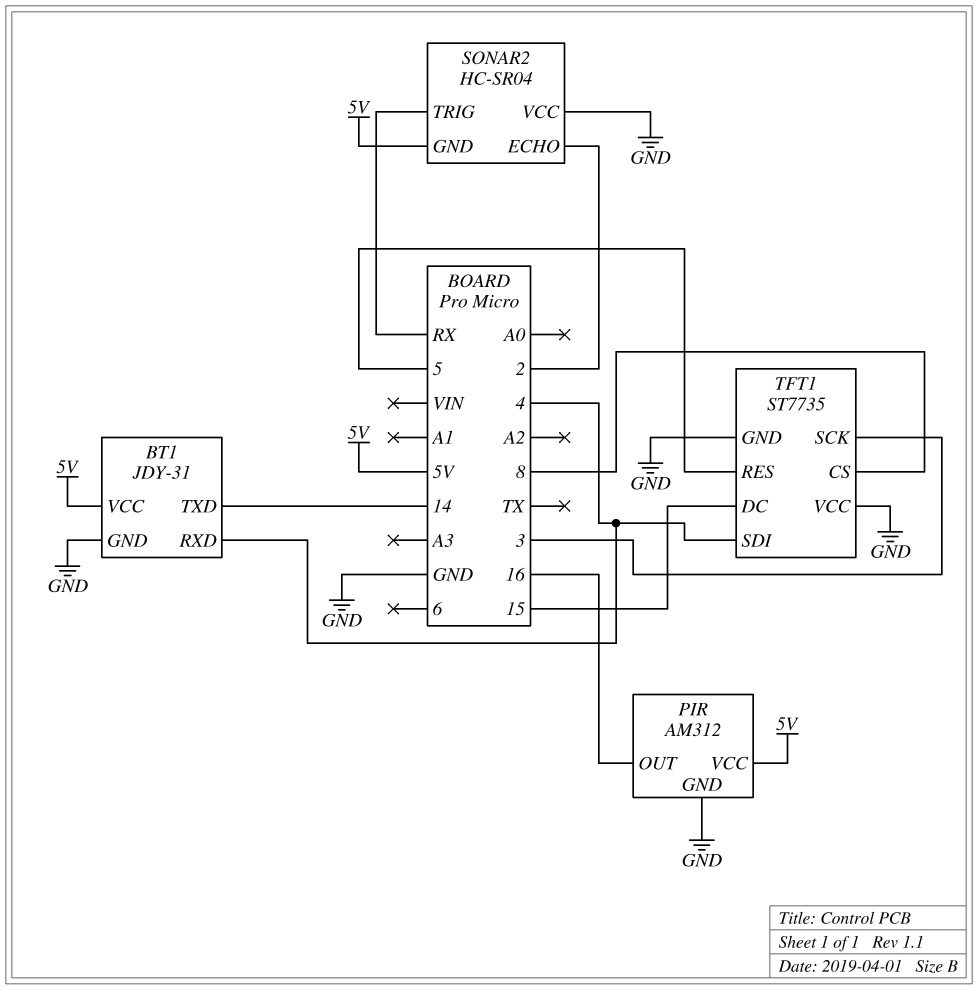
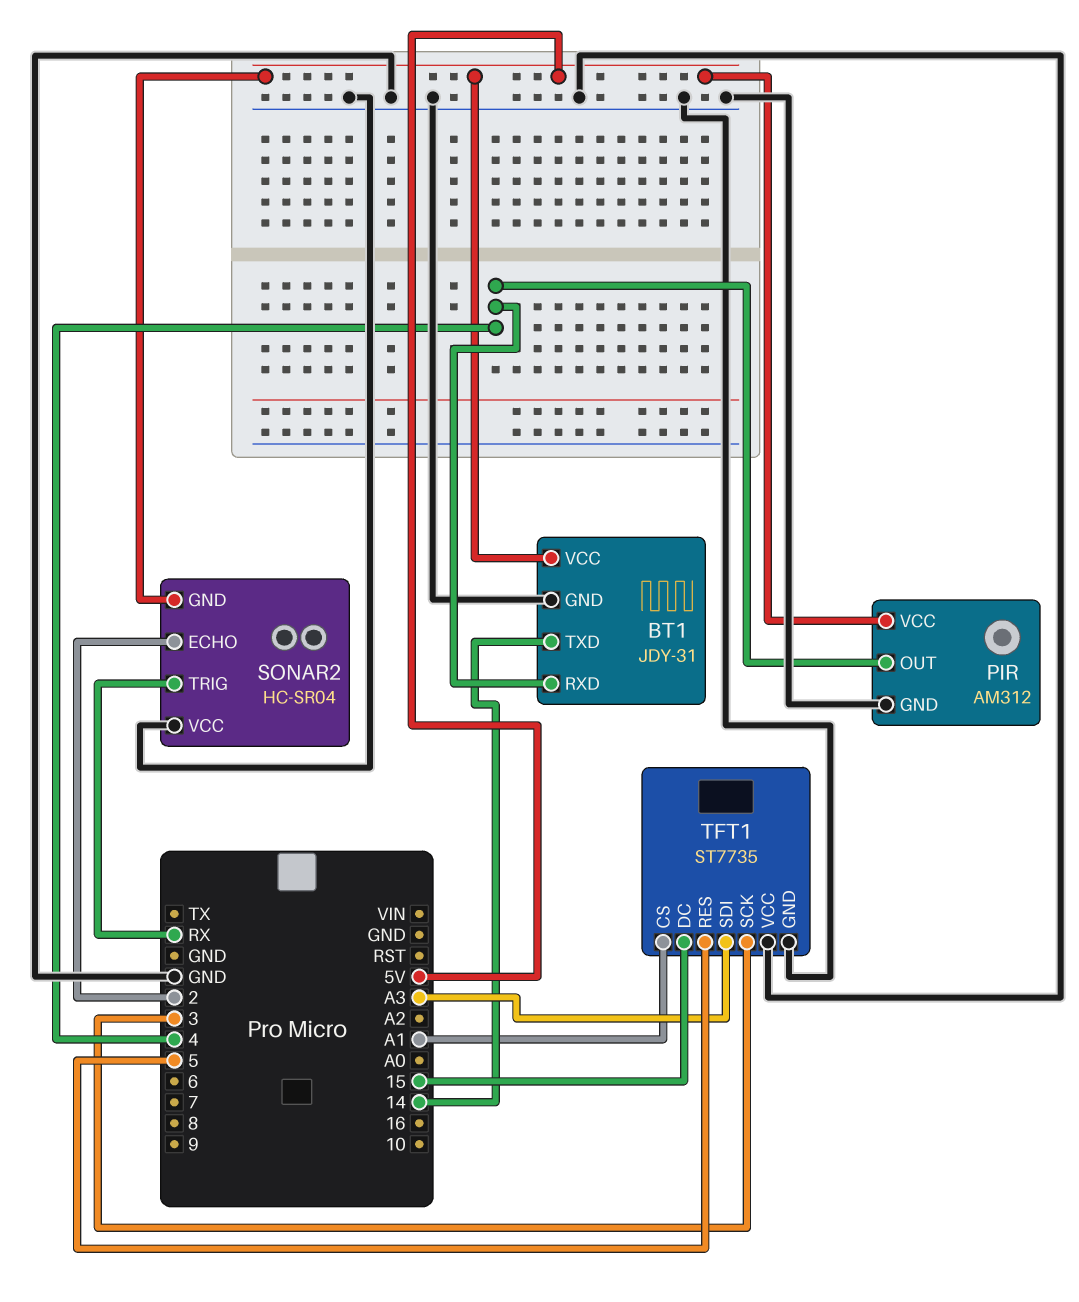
PIR pin OUT: 16 -> 4
TFT1 pin CS: 8 -> A1
TFT1 pin SDI: 4 -> A3

